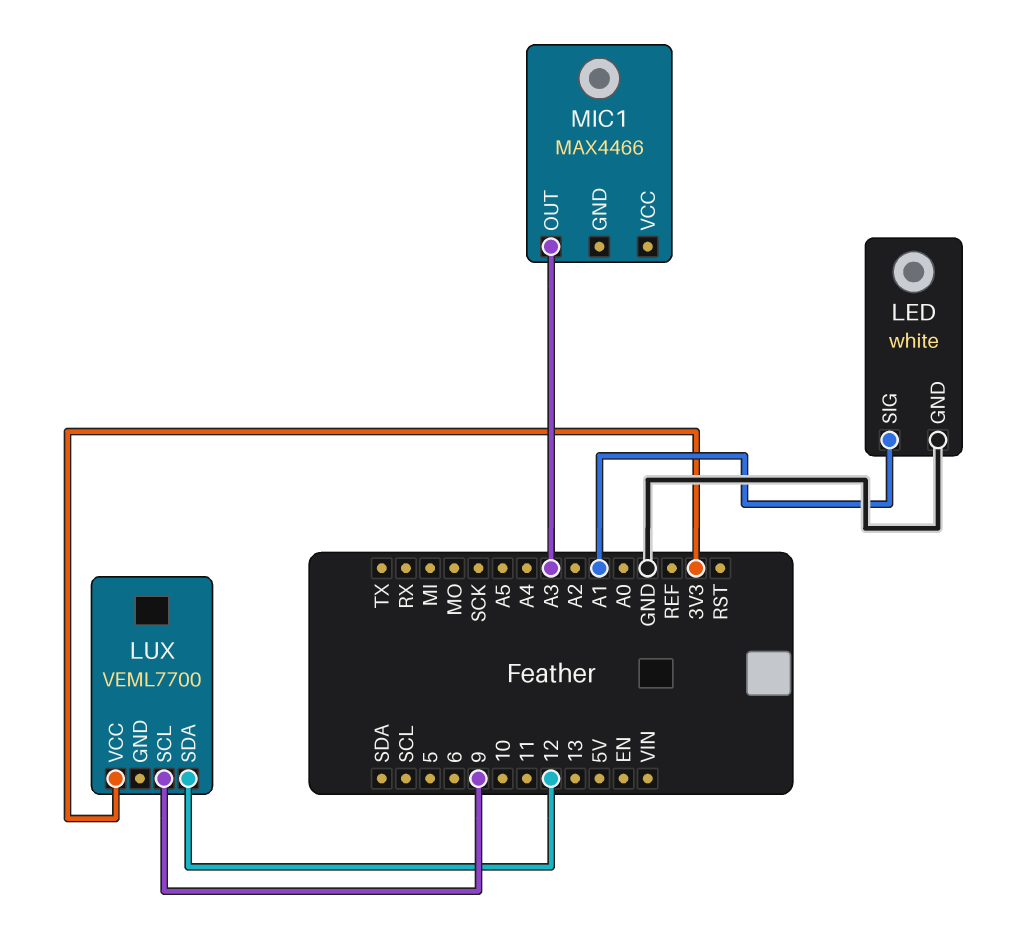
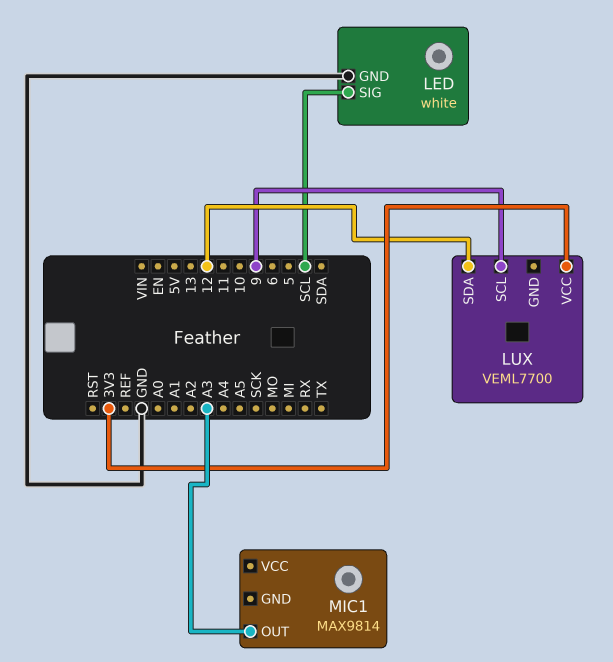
LED pin SIG: A1 -> SCL
MIC1: MAX4466 -> MAX9814

